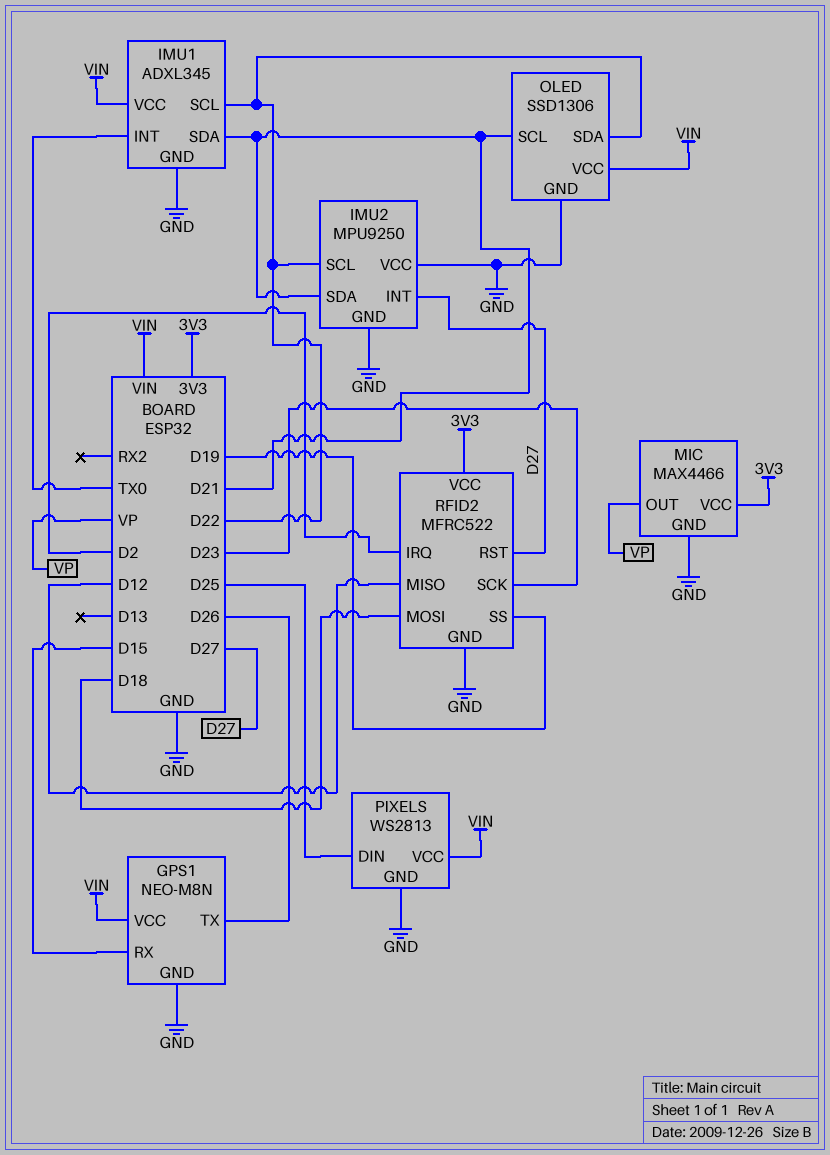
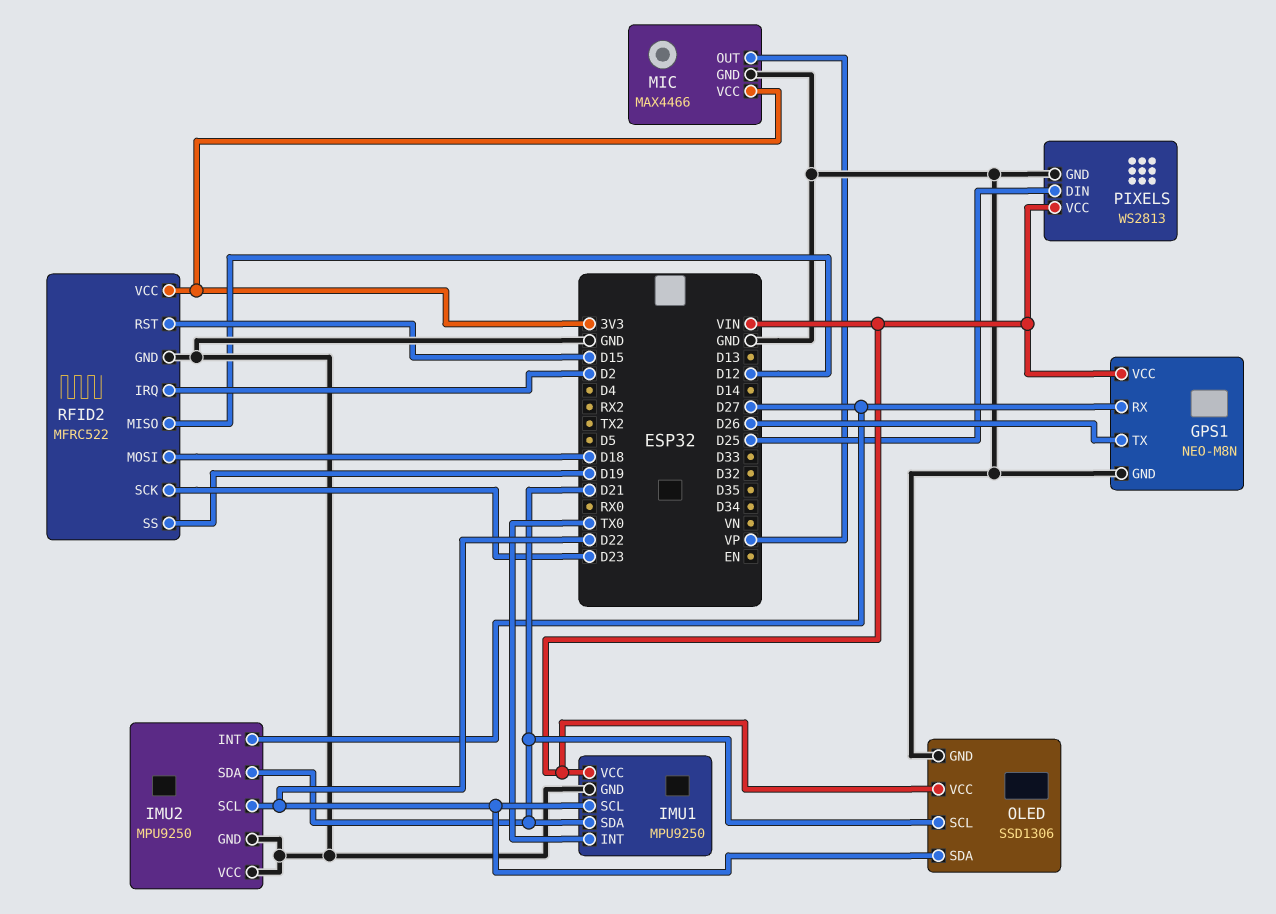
GPS1 pin RX: D15 -> D27
IMU1: ADXL345 -> MPU9250
RFID2 pin RST: D27 -> D15

